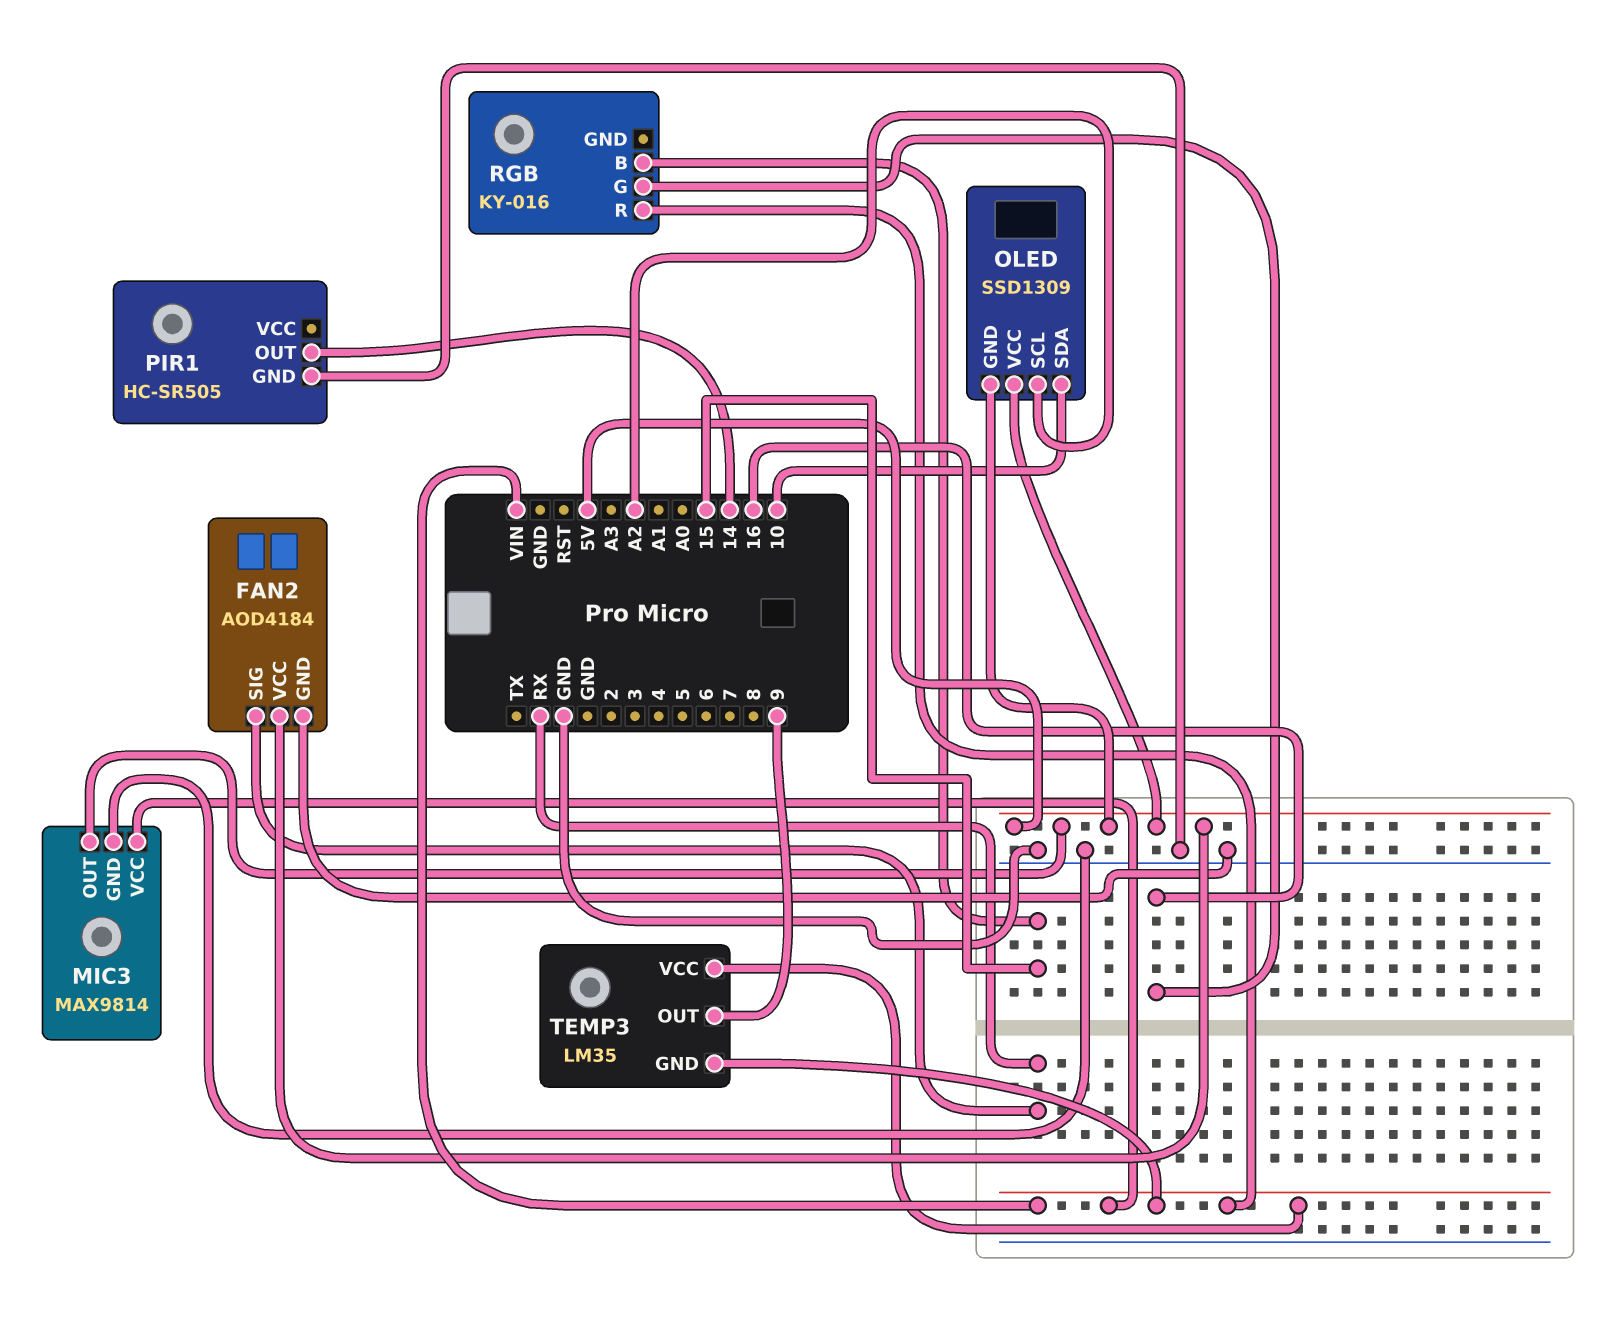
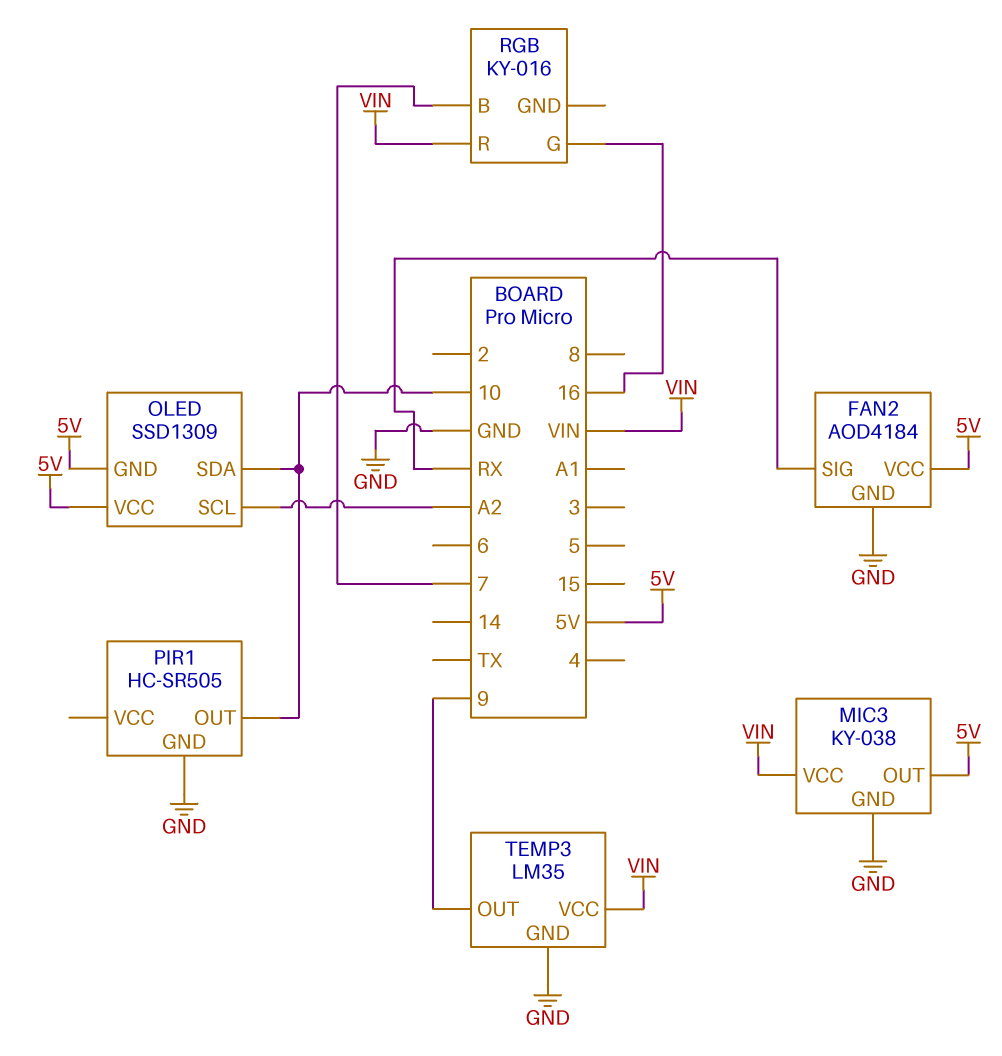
MIC3: MAX9814 -> KY-038
PIR1 pin OUT: 14 -> 10
RGB pin B: 15 -> 7
TEMP3 pin GND: VIN -> GND

